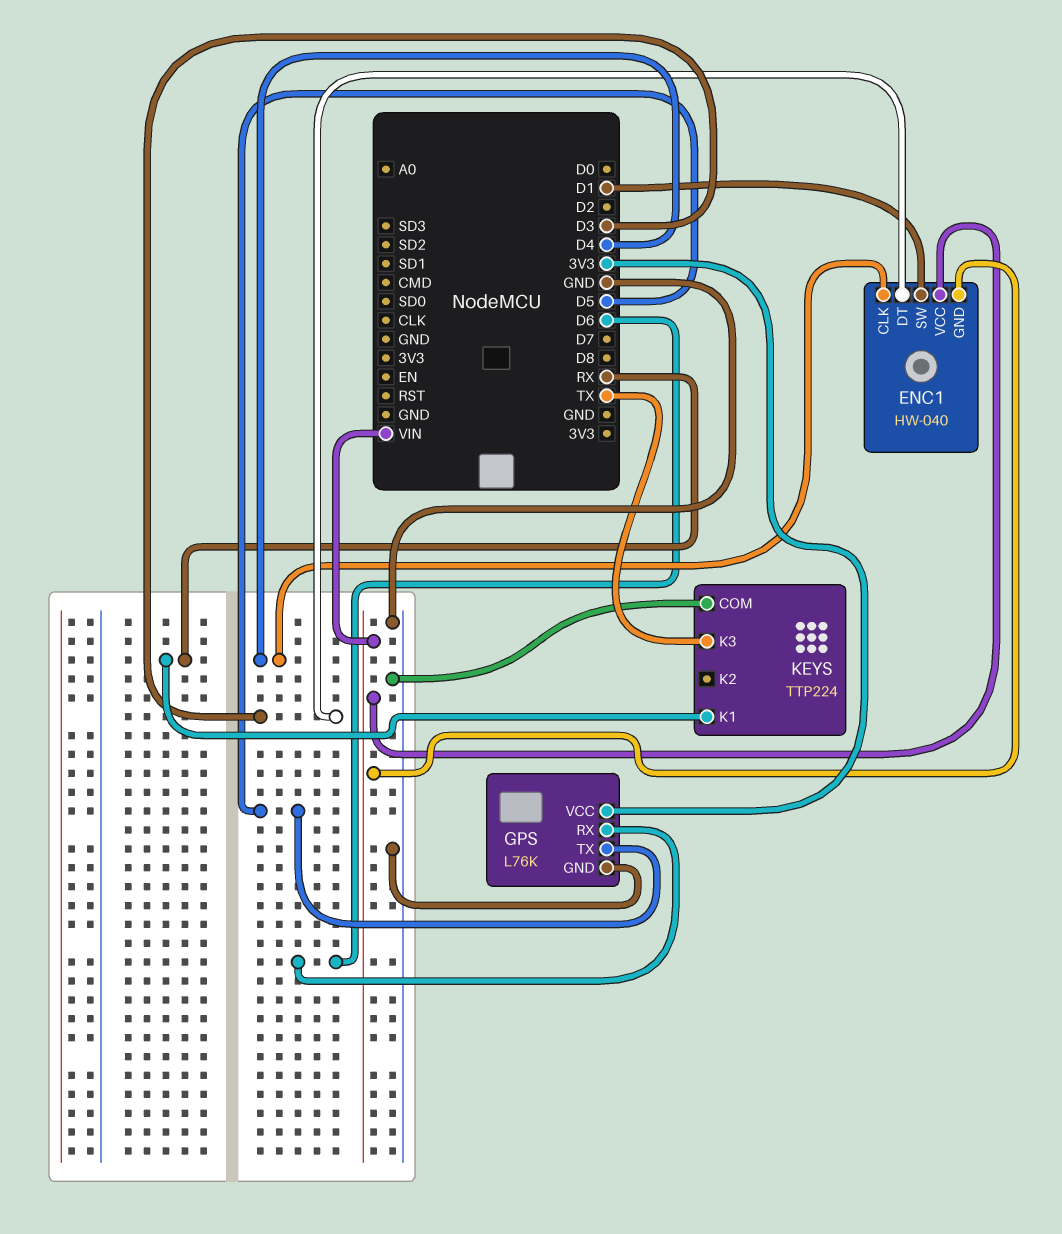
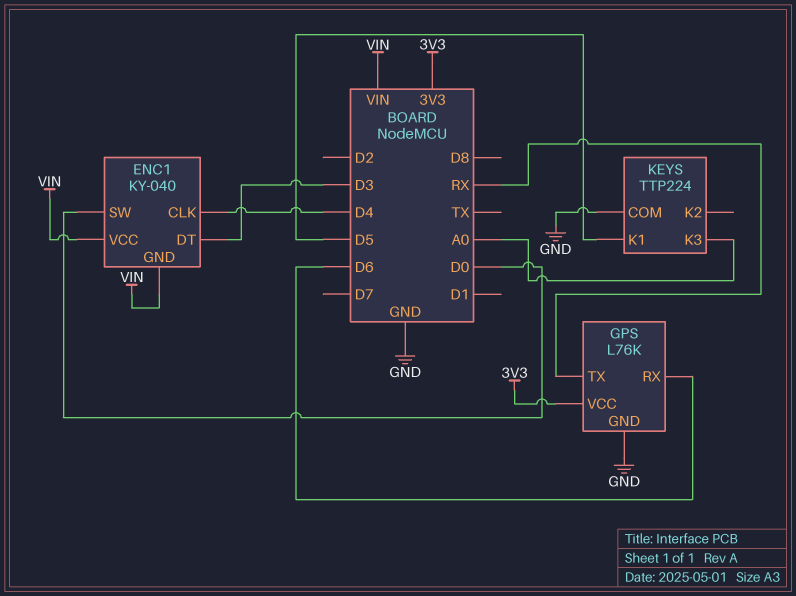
ENC1: HW-040 -> KY-040
ENC1 pin SW: D1 -> D0
GPS pin TX: D5 -> RX
KEYS pin K1: RX -> D5
KEYS pin K3: TX -> A0

